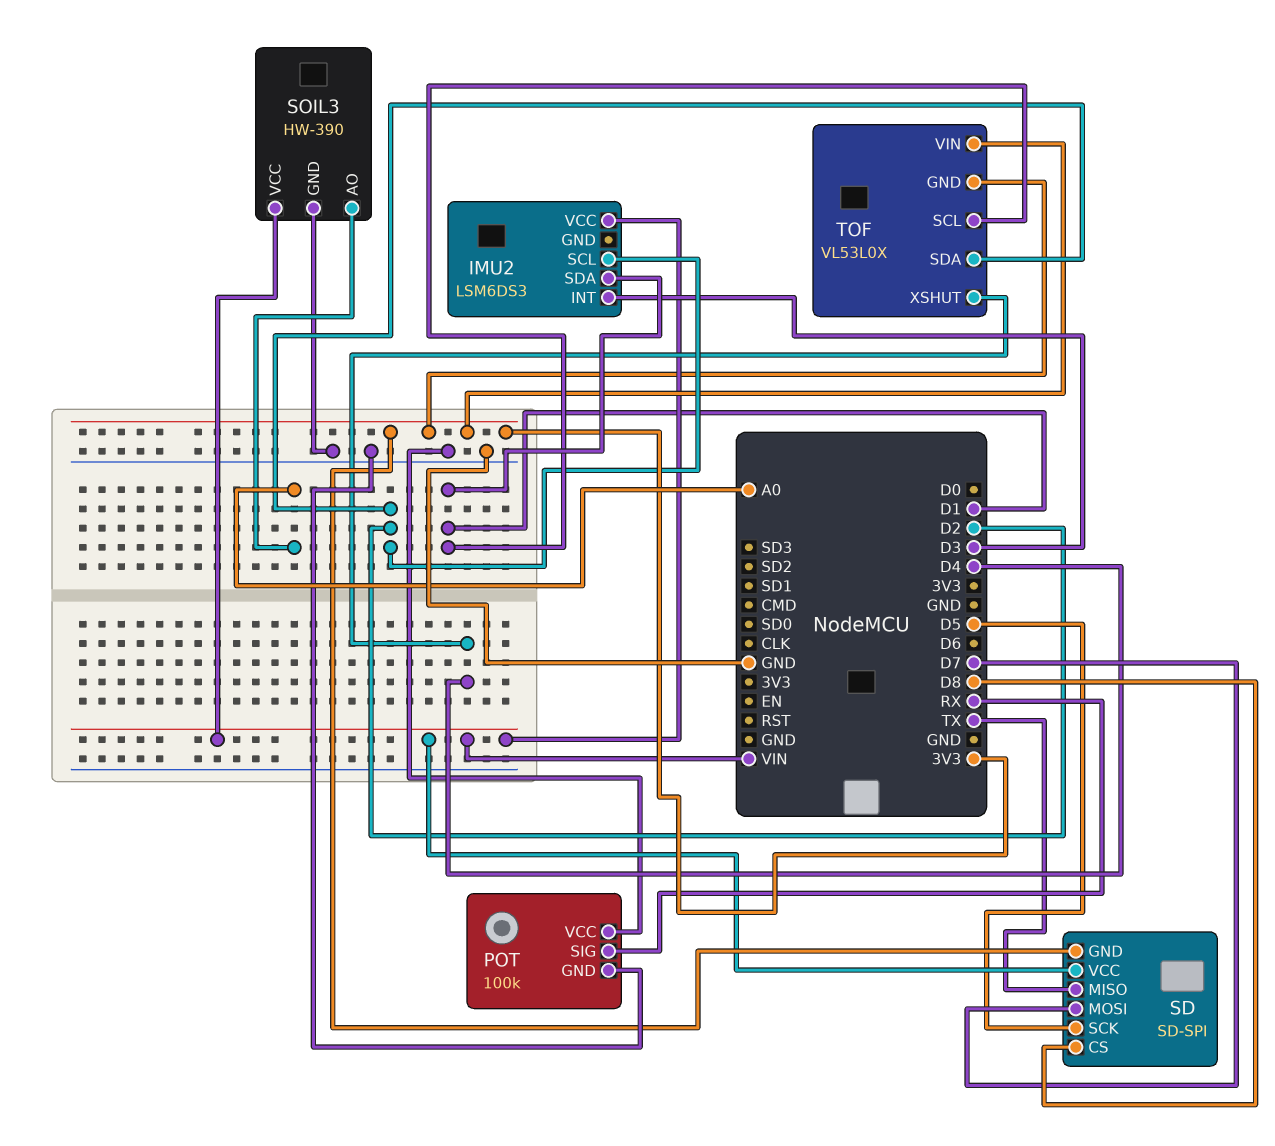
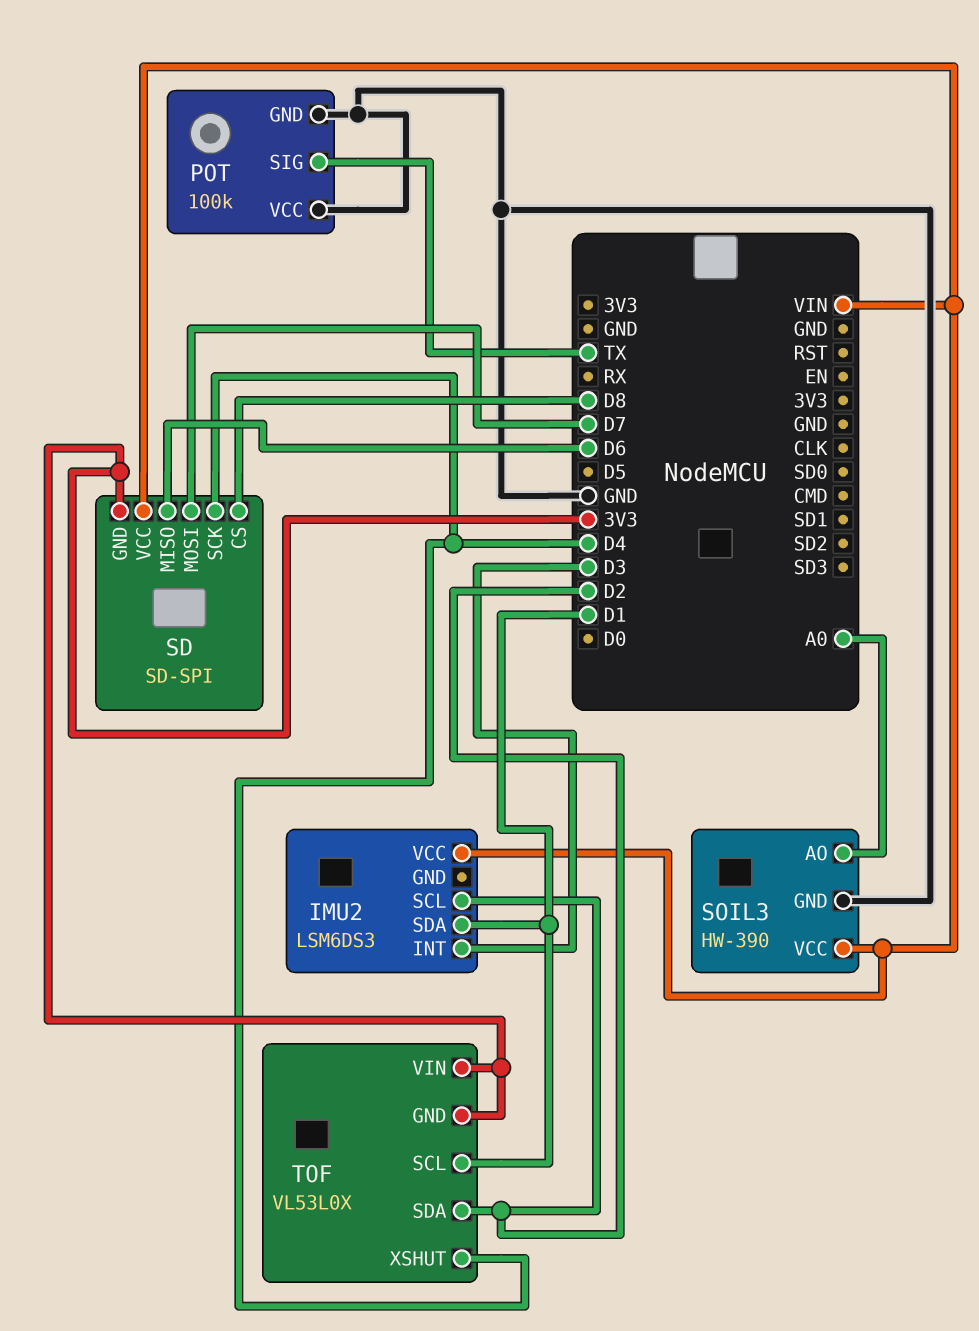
POT pin SIG: RX -> TX
SD pin MISO: TX -> D6
SD pin SCK: D5 -> D4

